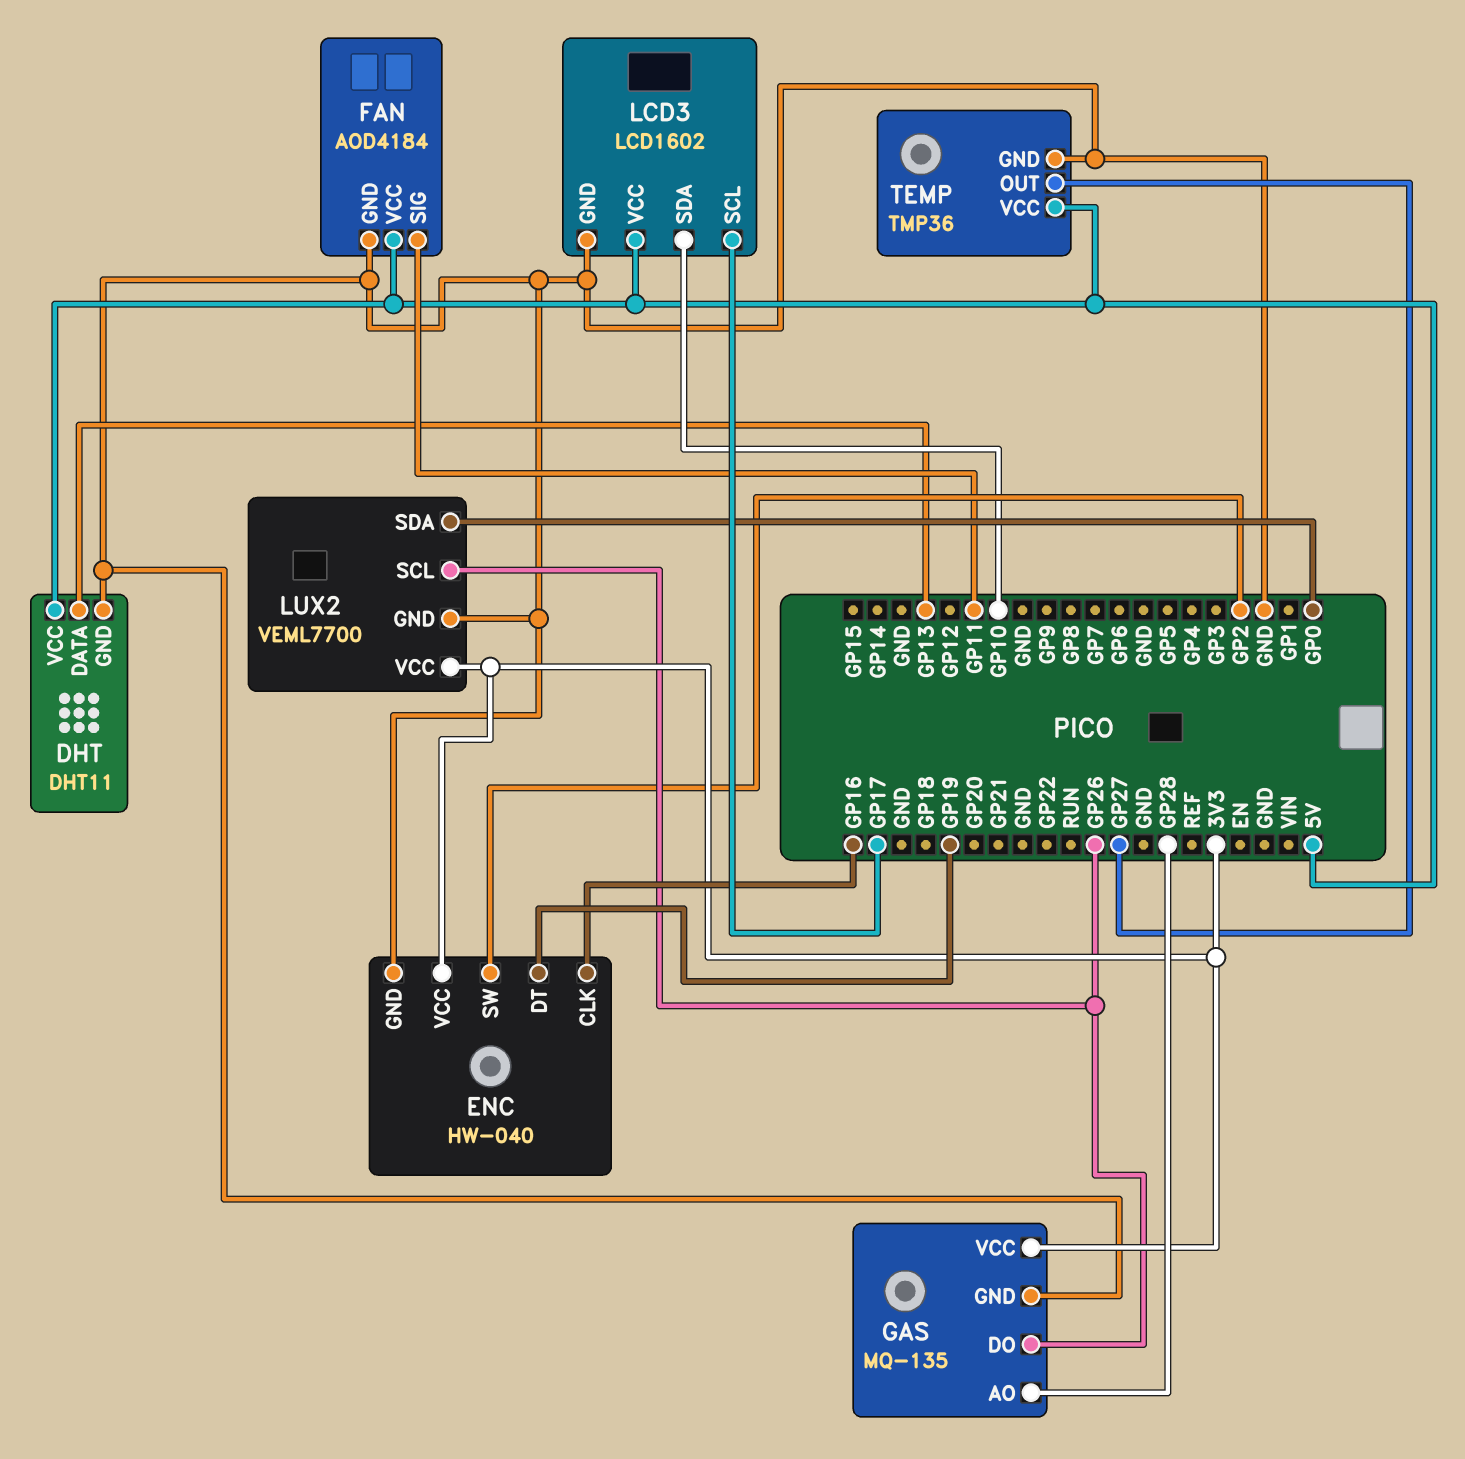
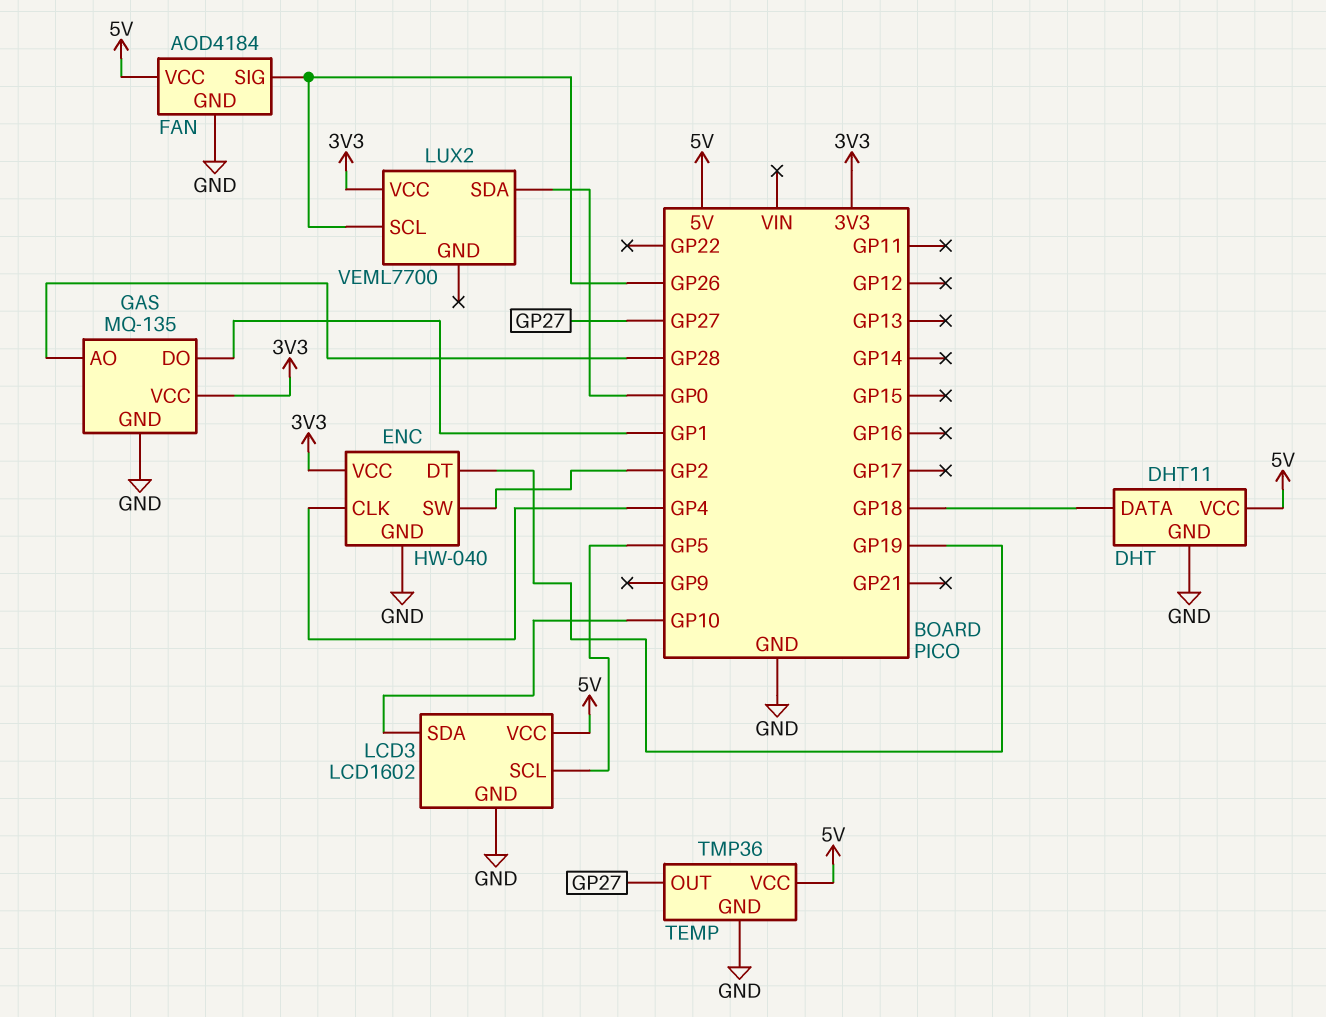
DHT pin DATA: GP13 -> GP18
ENC pin CLK: GP16 -> GP4
FAN pin SIG: GP11 -> GP26
GAS pin DO: GP26 -> GP1
LCD3 pin SCL: GP17 -> GP5
LUX2 pin GND: GND -> none

